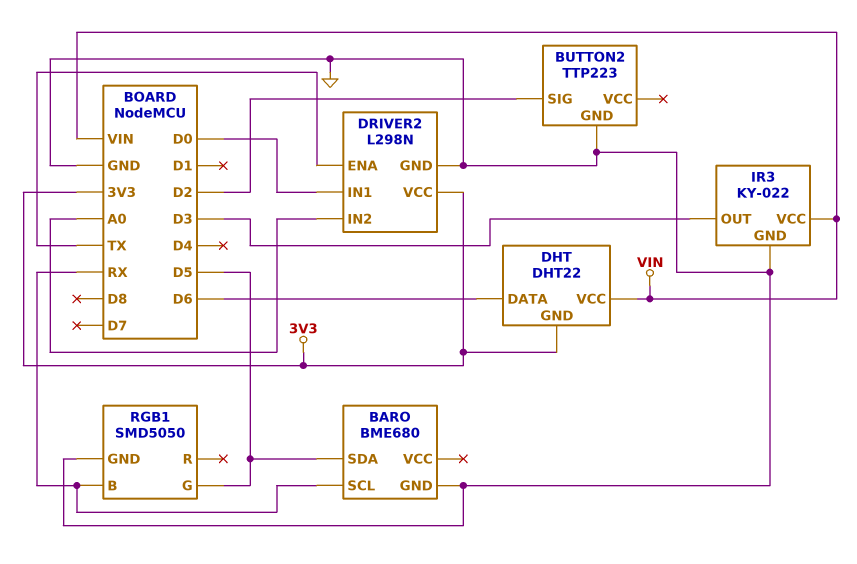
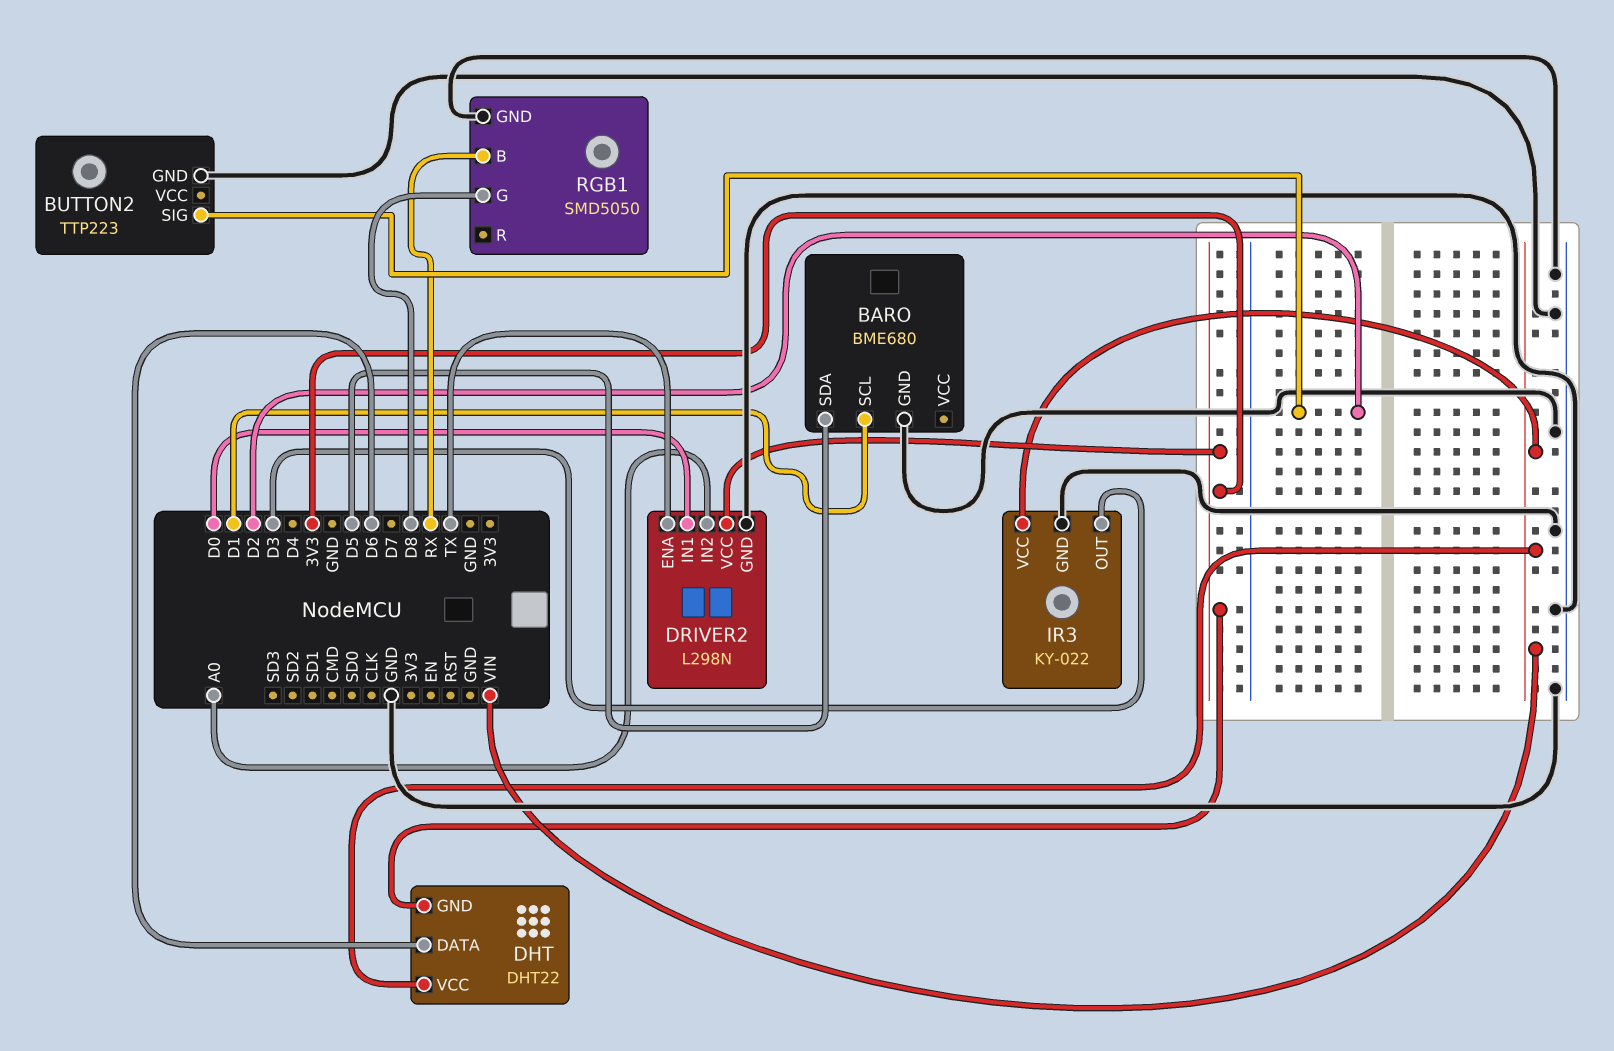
BARO pin SCL: RX -> D1
RGB1 pin G: D5 -> D8

